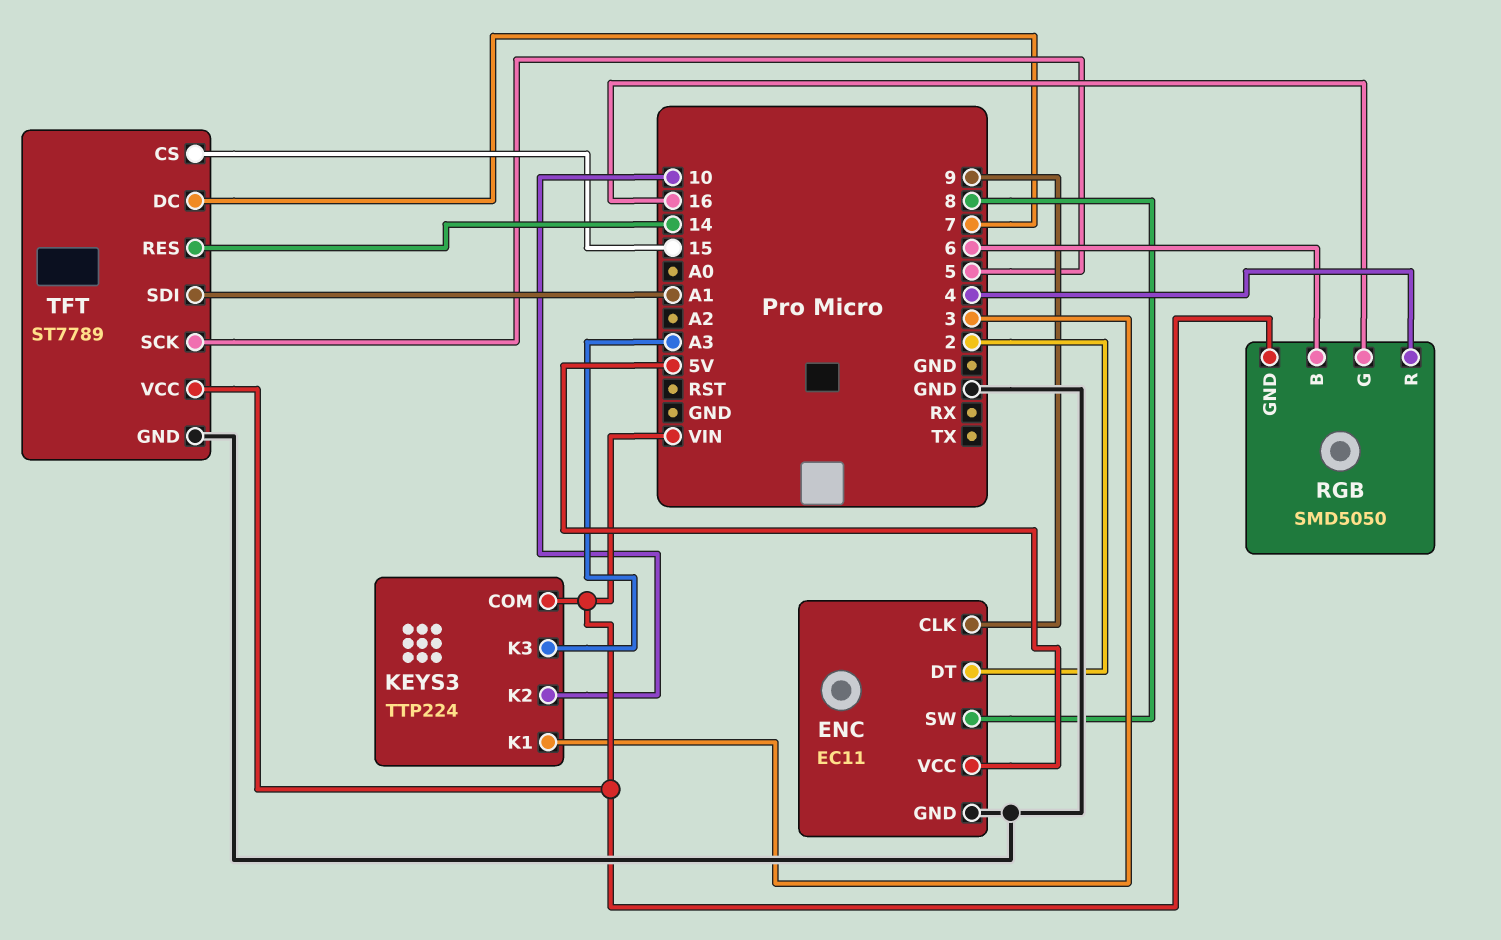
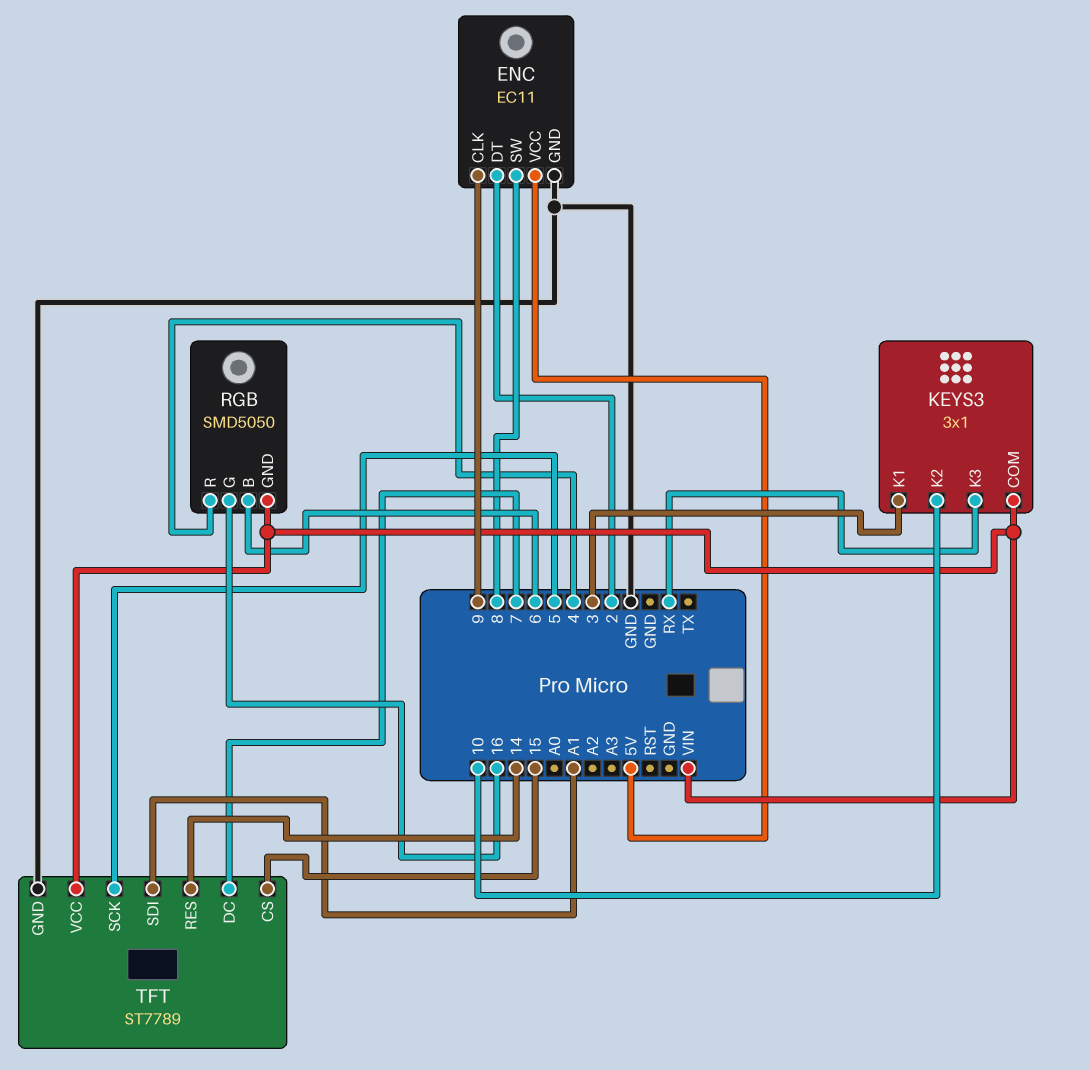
KEYS3: TTP224 -> 3x1
KEYS3 pin K3: A3 -> RX

